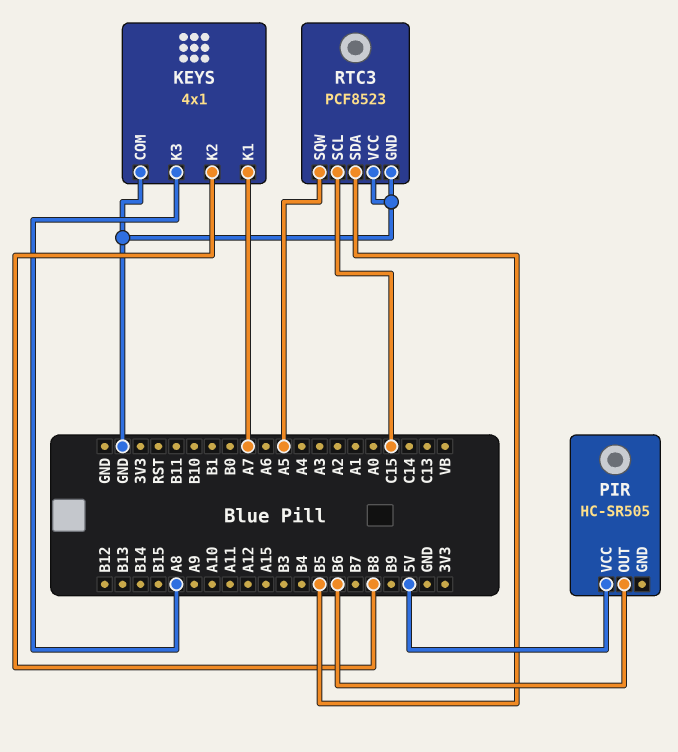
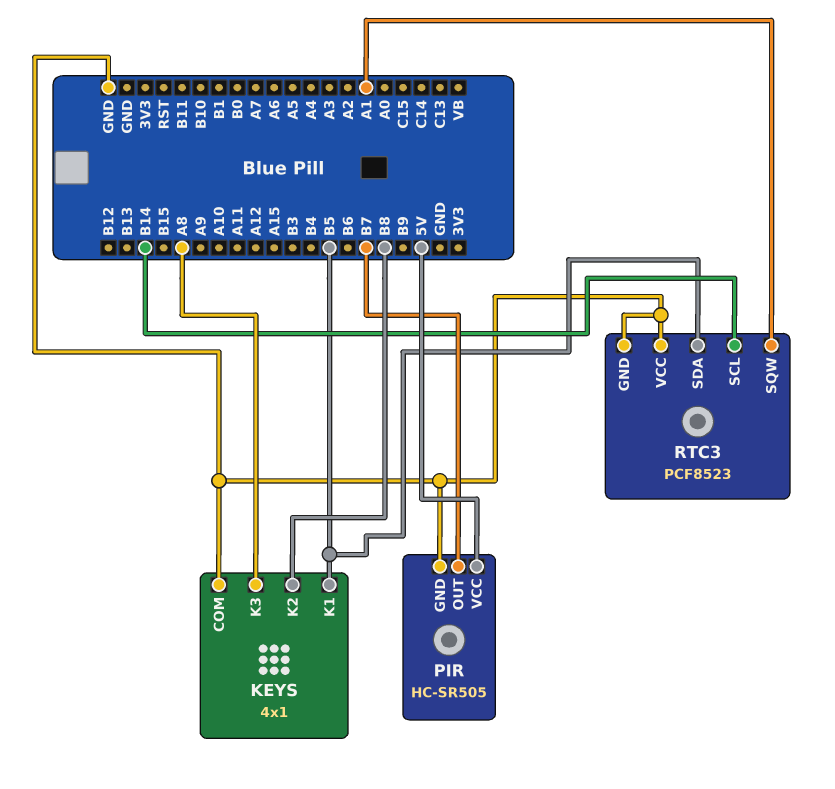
KEYS pin K1: A7 -> B5
PIR pin GND: none -> GND
PIR pin OUT: B6 -> B7
RTC3 pin SCL: C15 -> B14
RTC3 pin SQW: A5 -> A1

